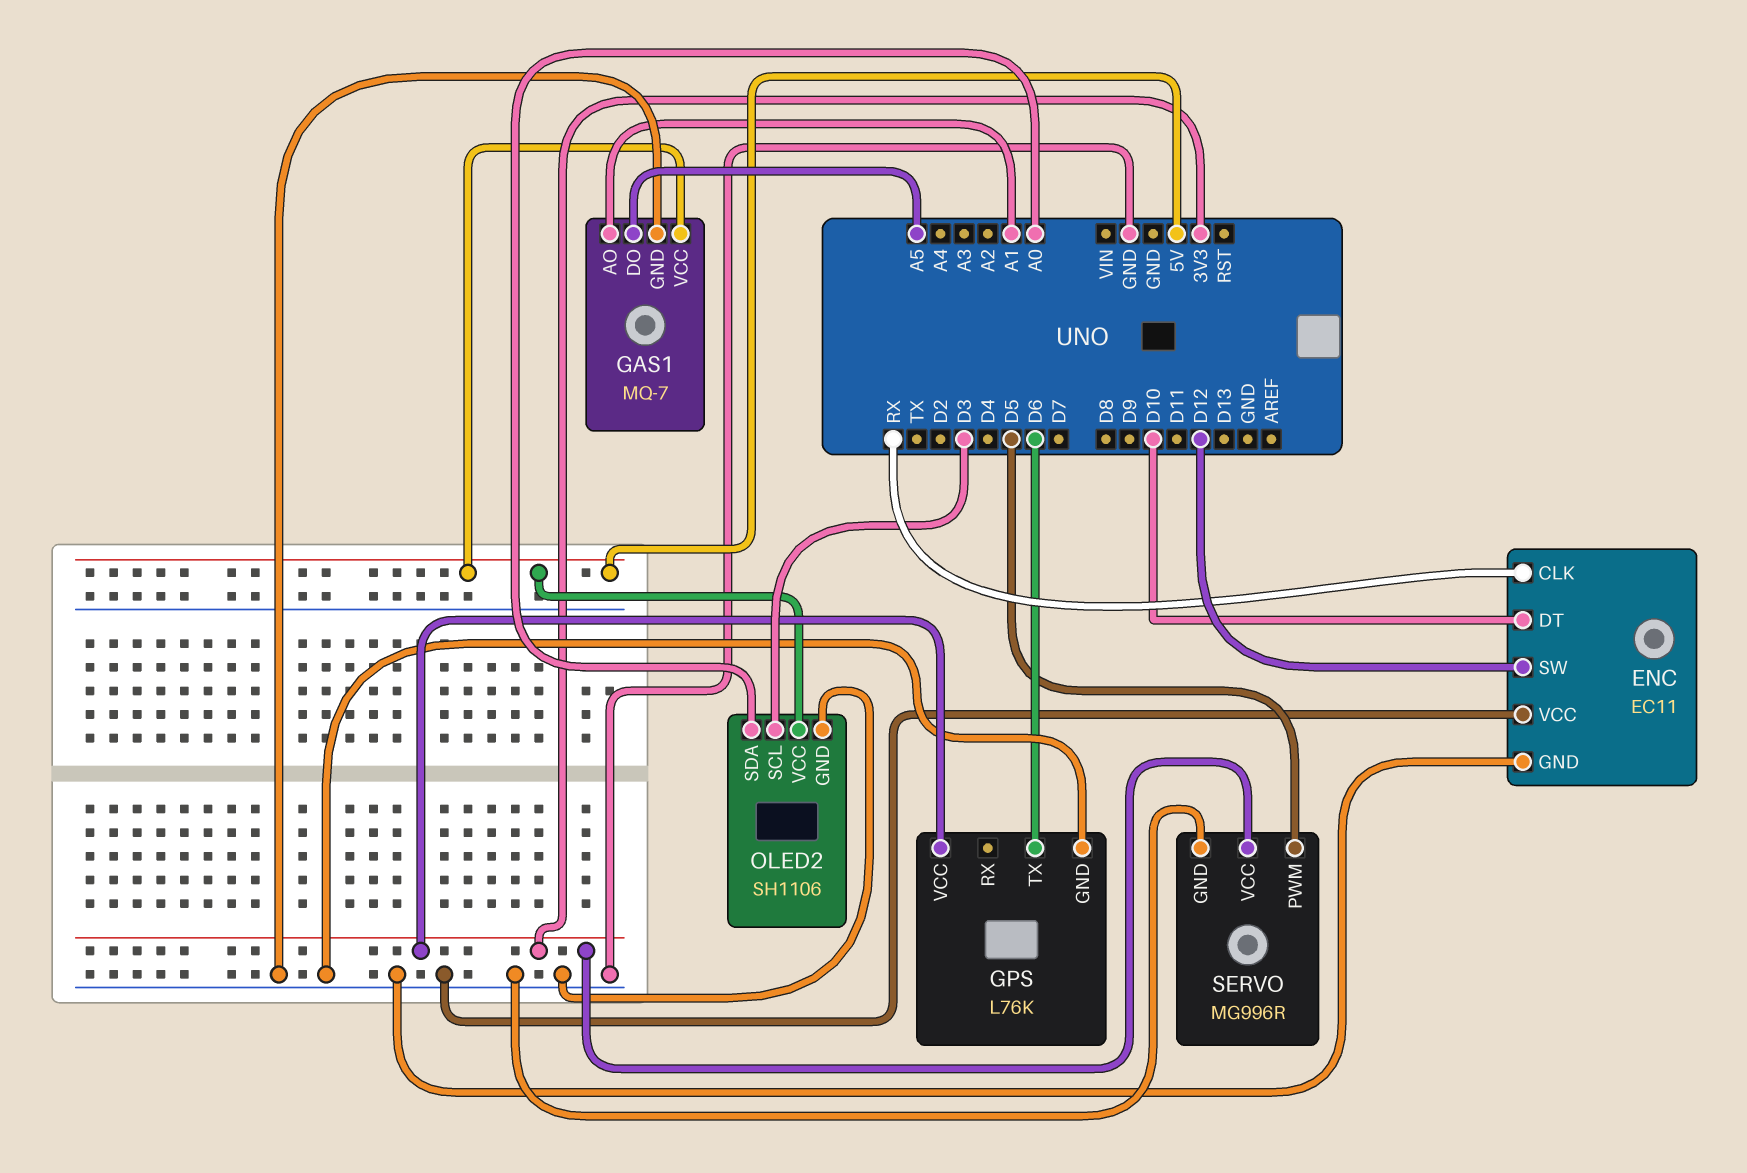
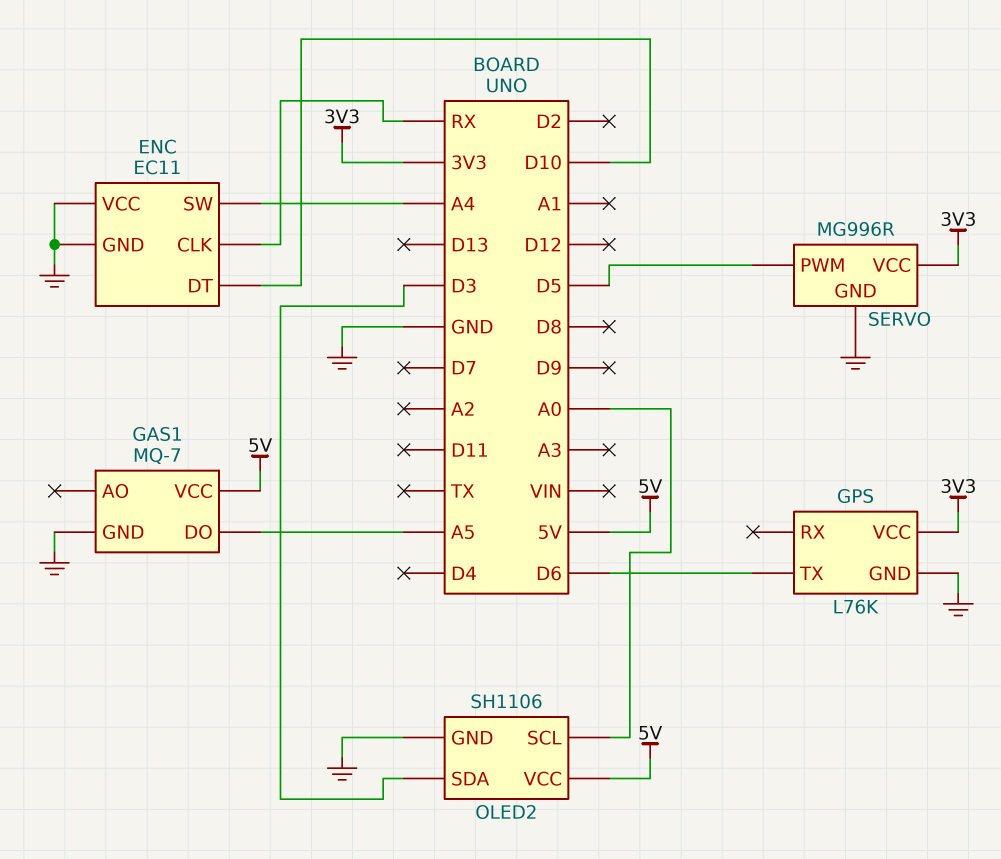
ENC pin SW: D12 -> A4
GAS1 pin AO: A1 -> none
OLED2 pin SCL: D3 -> A0
OLED2 pin SDA: A0 -> D3

